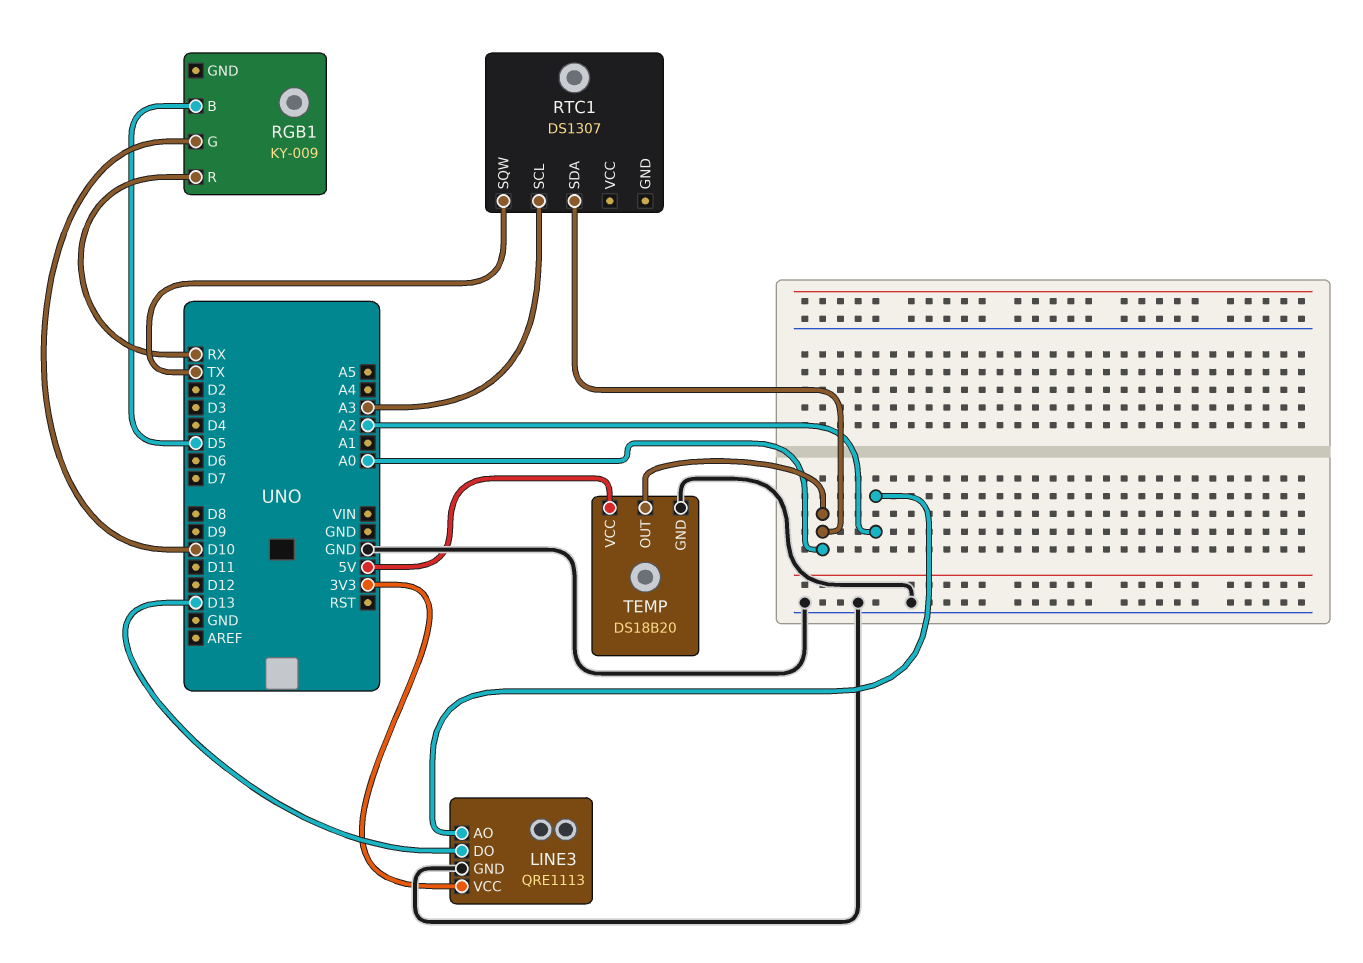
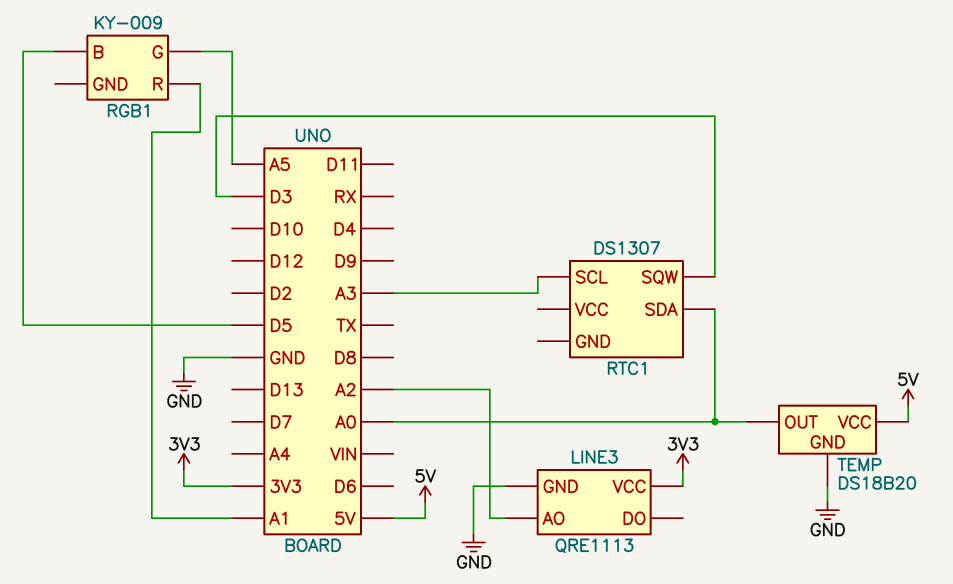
LINE3 pin DO: D13 -> none
RGB1 pin G: D10 -> A5
RGB1 pin R: RX -> A1
RTC1 pin SQW: TX -> D3

